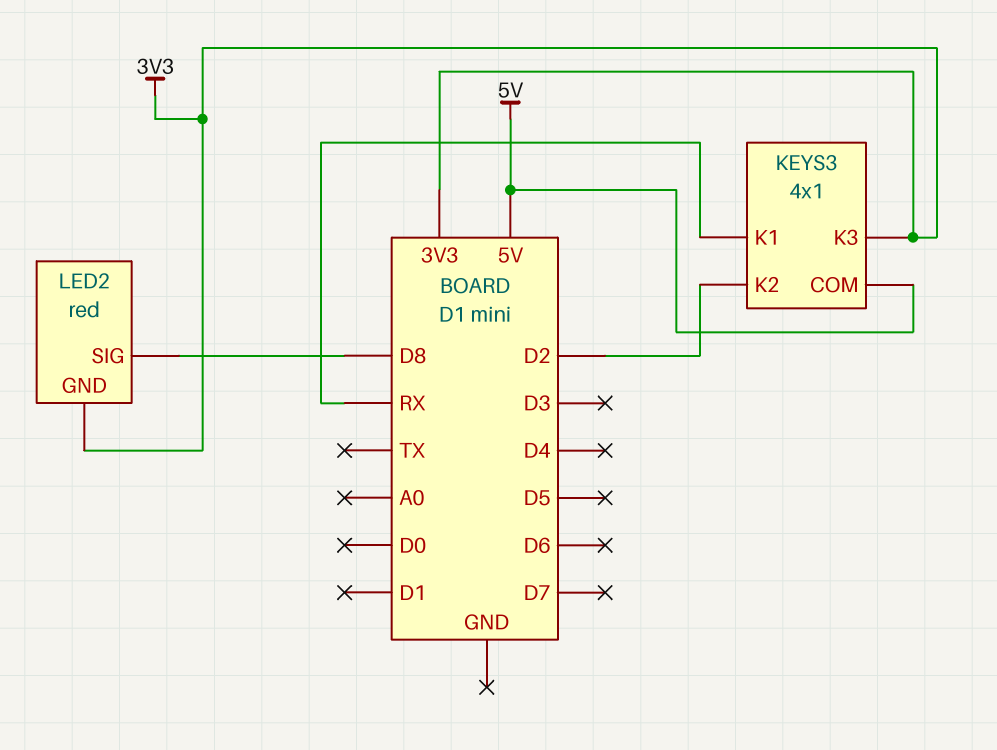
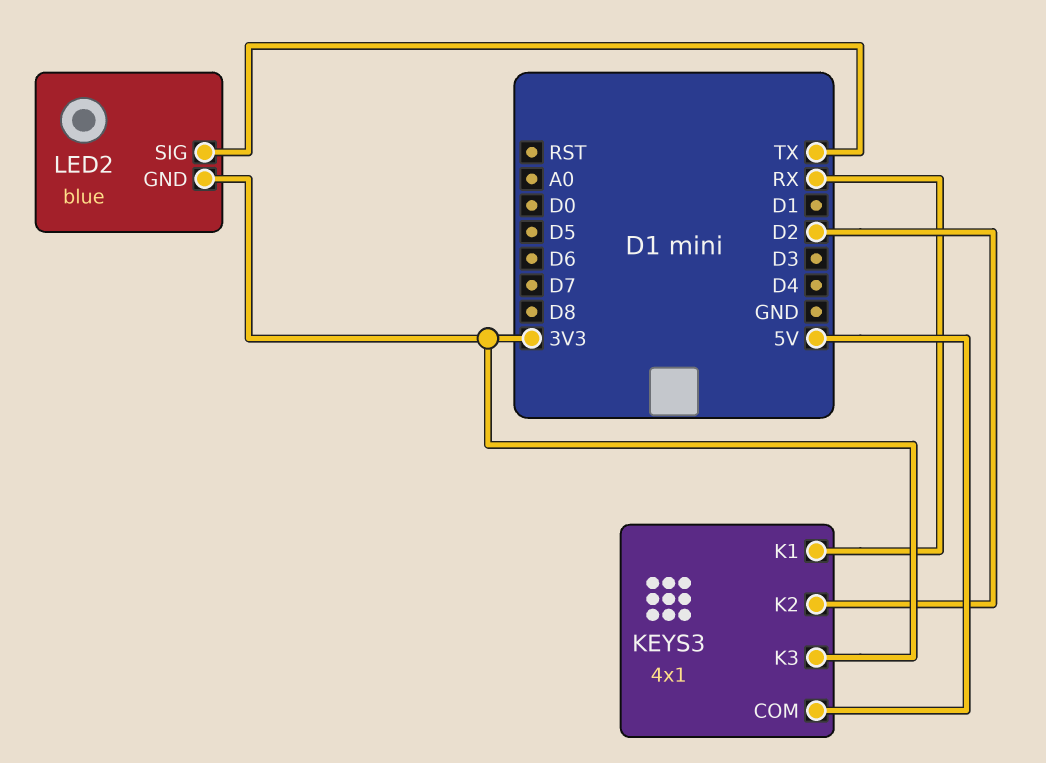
LED2: red -> blue
LED2 pin SIG: D8 -> TX

